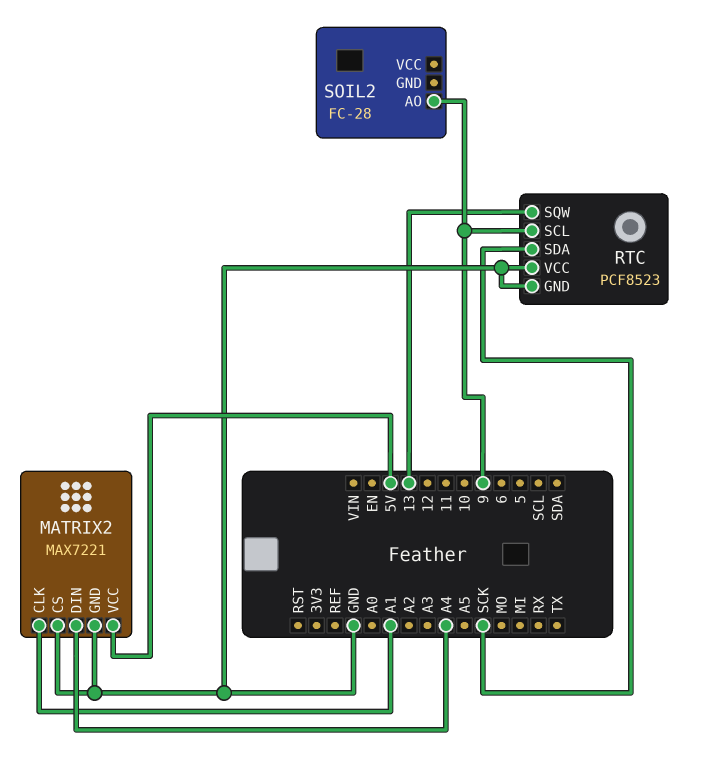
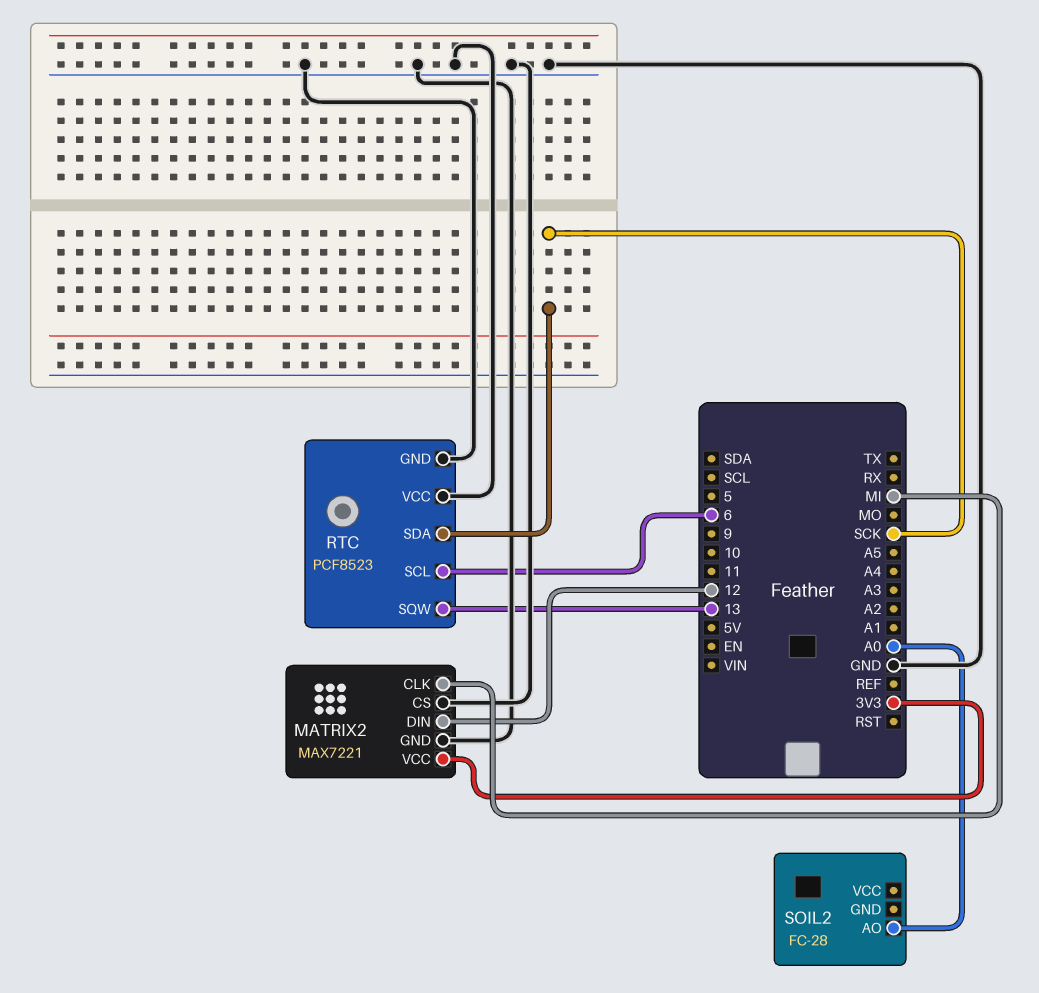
MATRIX2 pin CLK: A1 -> MI
MATRIX2 pin DIN: A4 -> 12
MATRIX2 pin VCC: 5V -> 3V3
RTC pin SCL: 9 -> 6
SOIL2 pin AO: 9 -> A0

